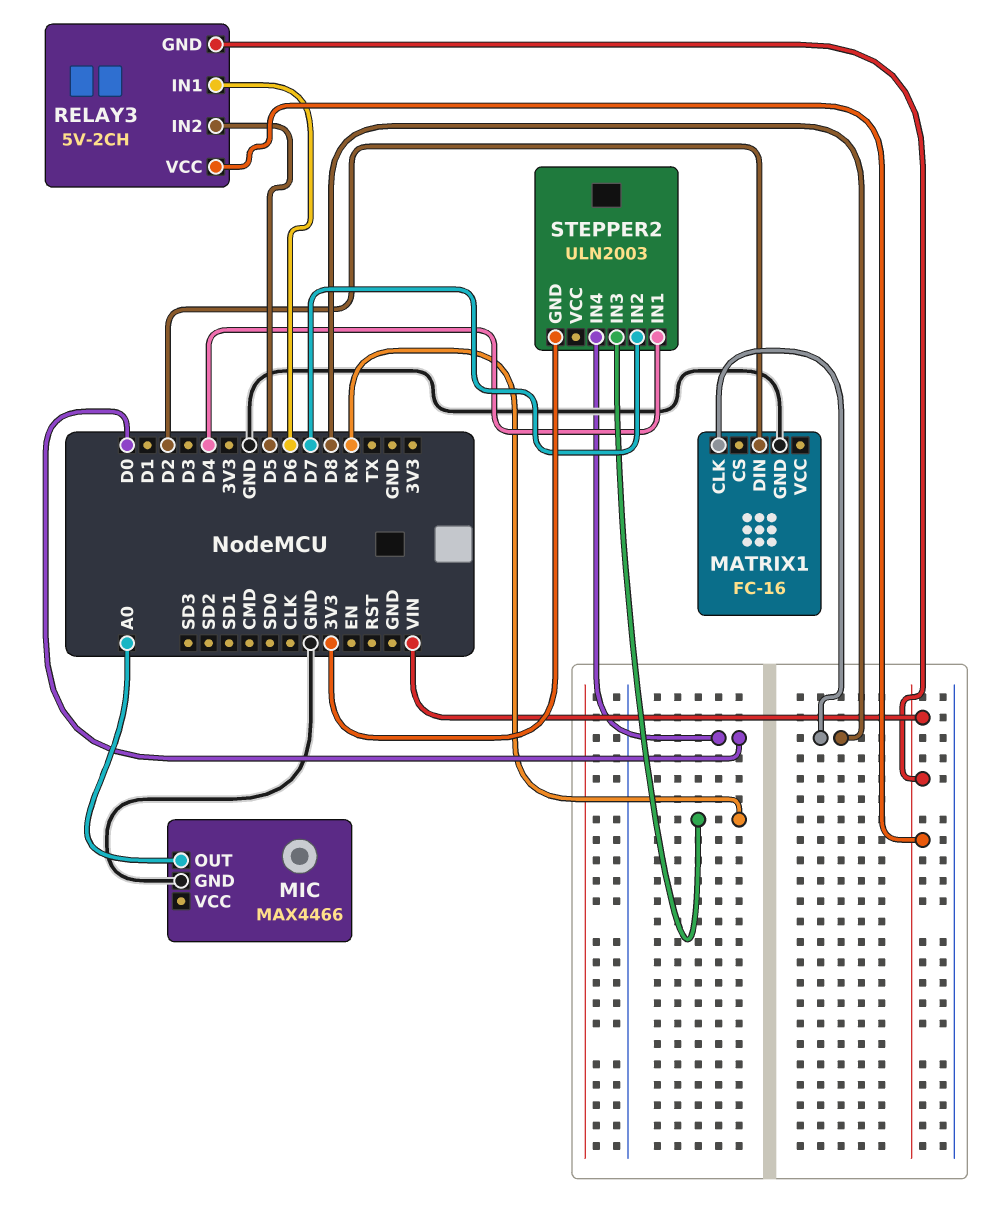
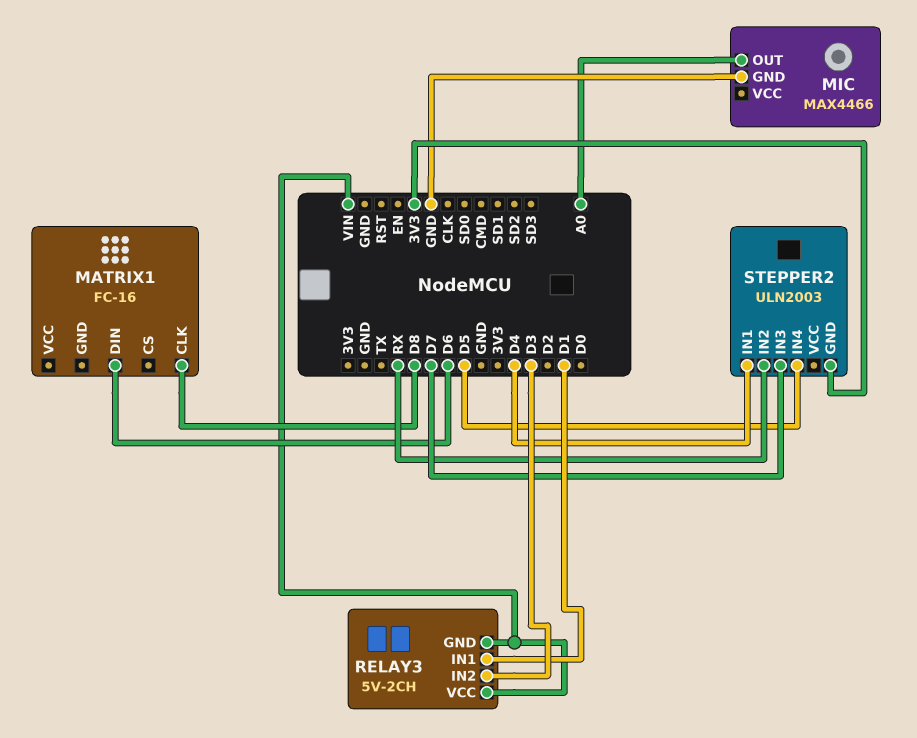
MATRIX1 pin DIN: D2 -> D6
MATRIX1 pin GND: GND -> none
RELAY3 pin IN1: D6 -> D1
RELAY3 pin IN2: D5 -> D3
STEPPER2 pin IN2: D7 -> RX
STEPPER2 pin IN3: RX -> D7
STEPPER2 pin IN4: D0 -> D5

